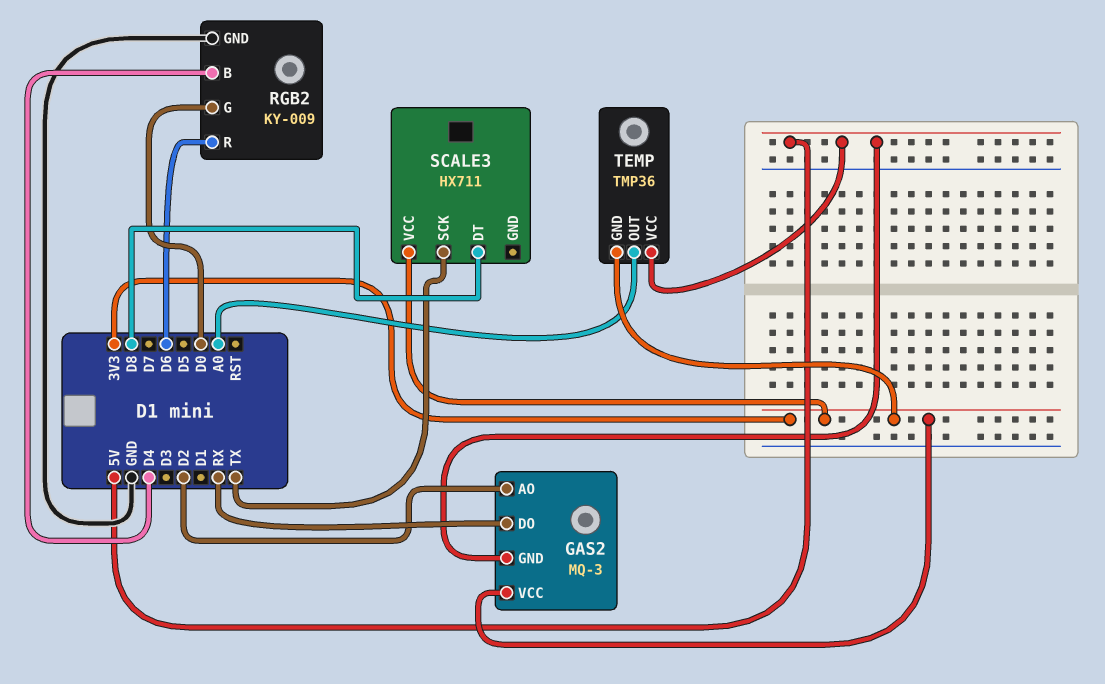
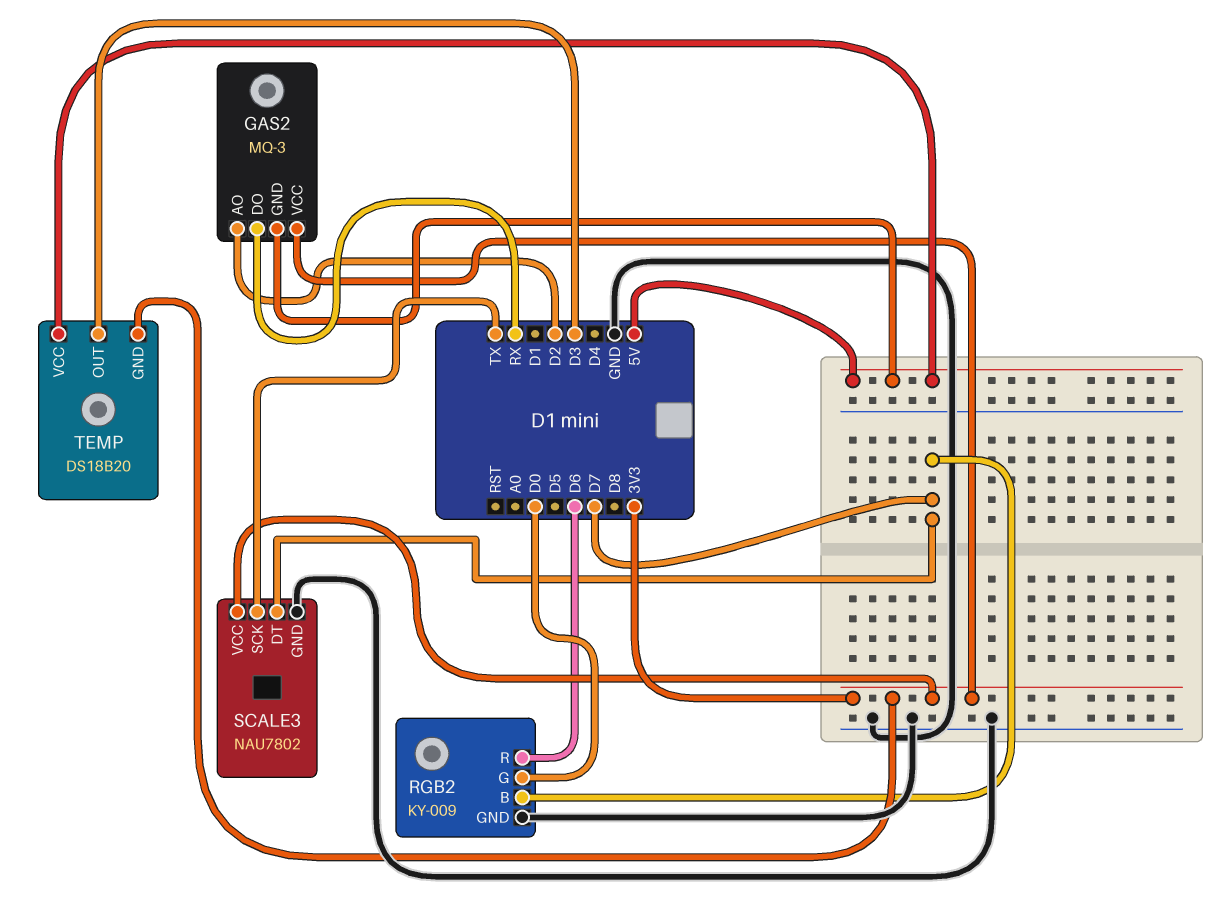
RGB2 pin B: D4 -> D7
SCALE3: HX711 -> NAU7802
SCALE3 pin DT: D8 -> D7
SCALE3 pin GND: none -> GND
TEMP: TMP36 -> DS18B20
TEMP pin OUT: A0 -> D3

